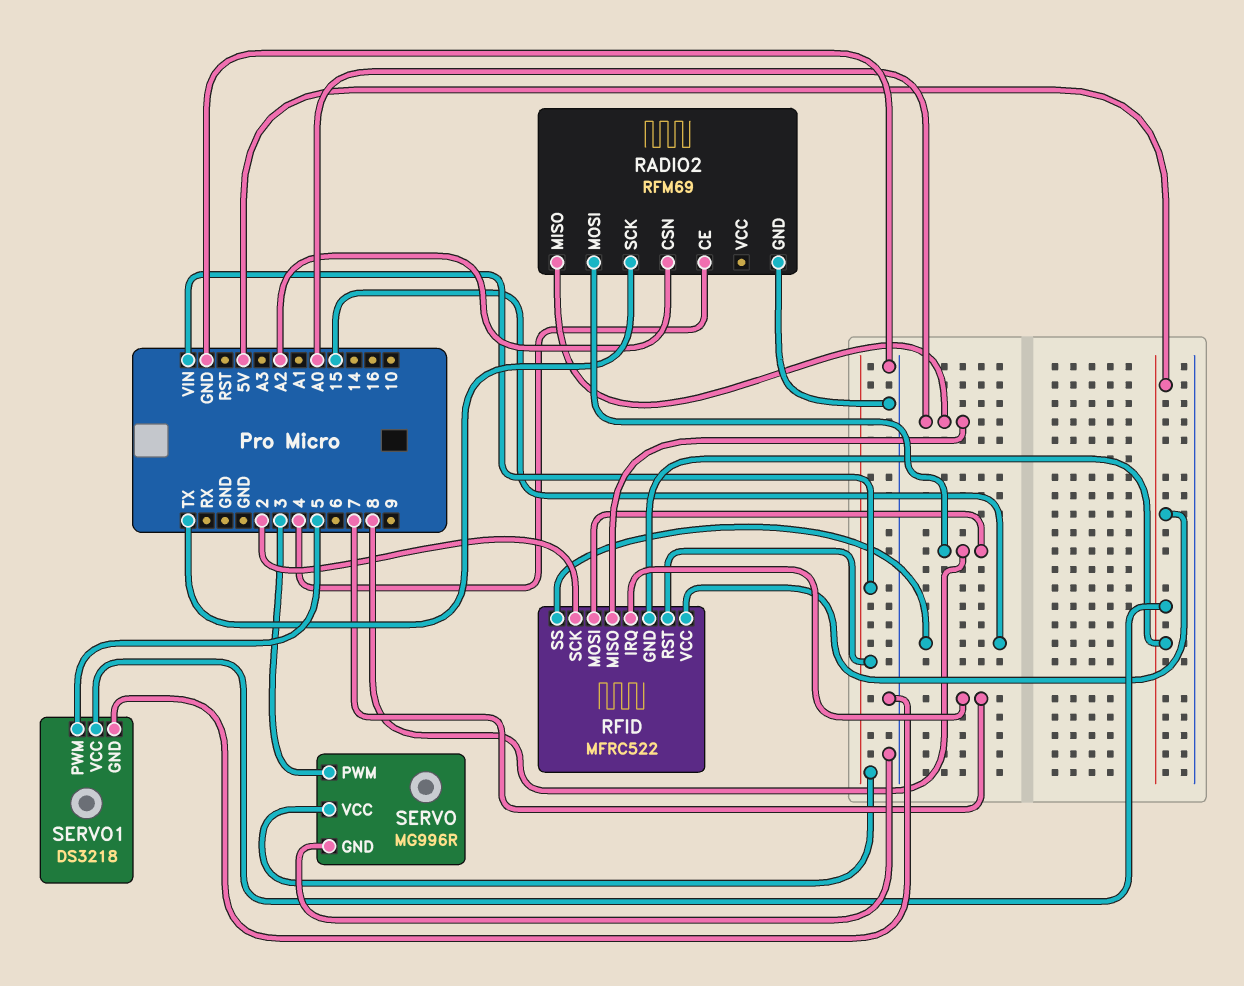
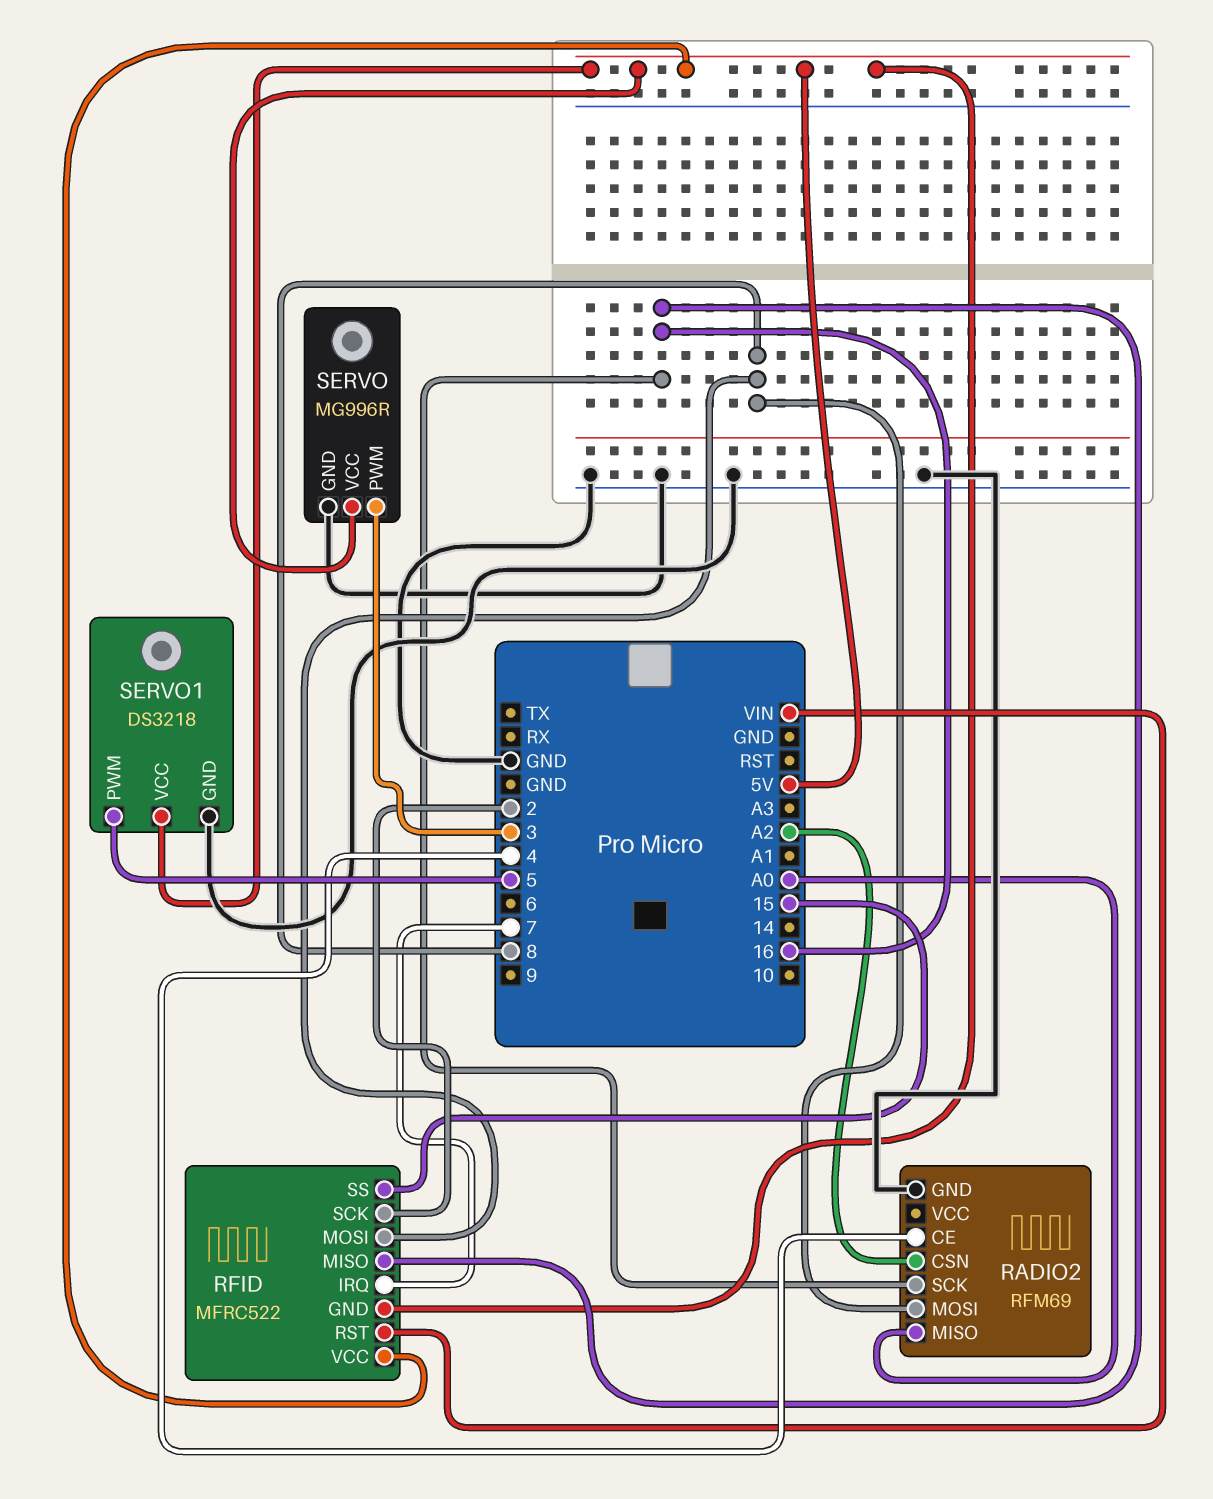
RADIO2 pin SCK: TX -> 16
RFID pin MISO: A0 -> 16
SERVO pin VCC: VIN -> 5V

